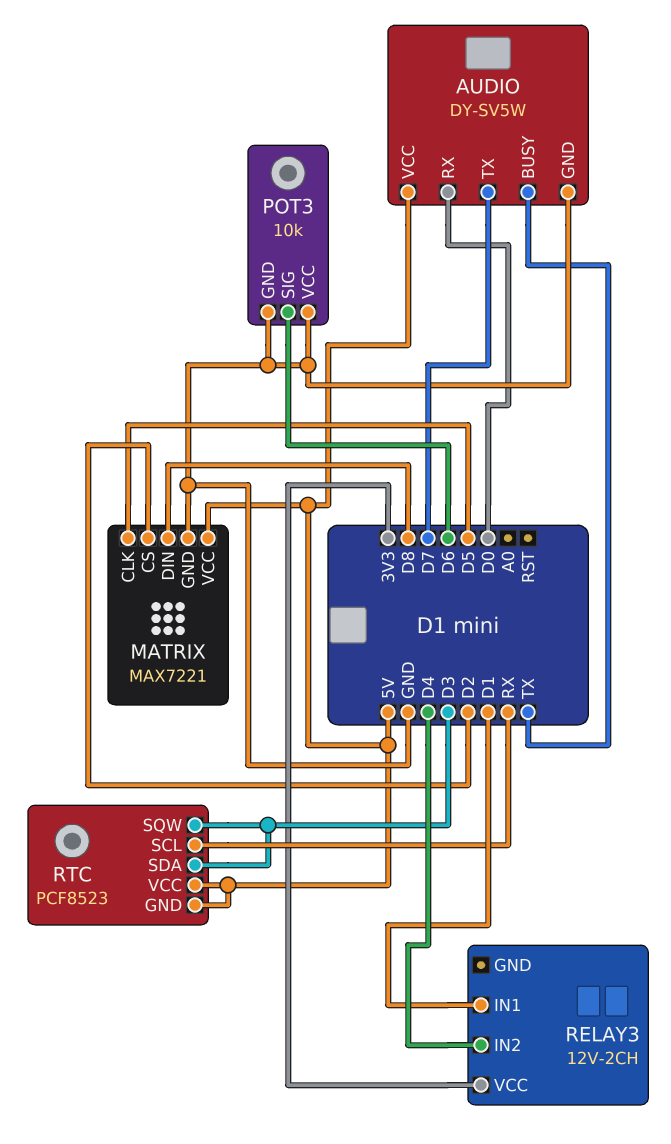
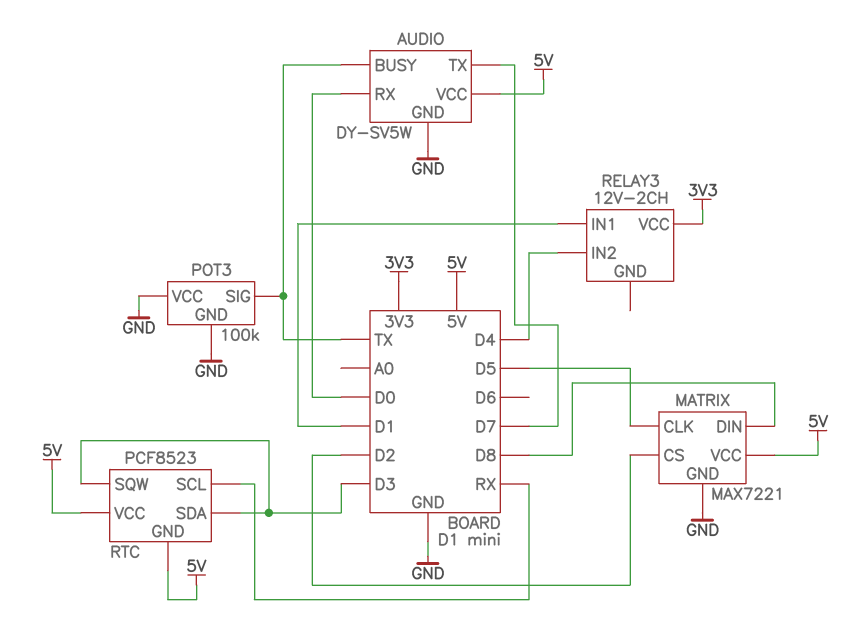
POT3: 10k -> 100k
POT3 pin SIG: D6 -> TX

